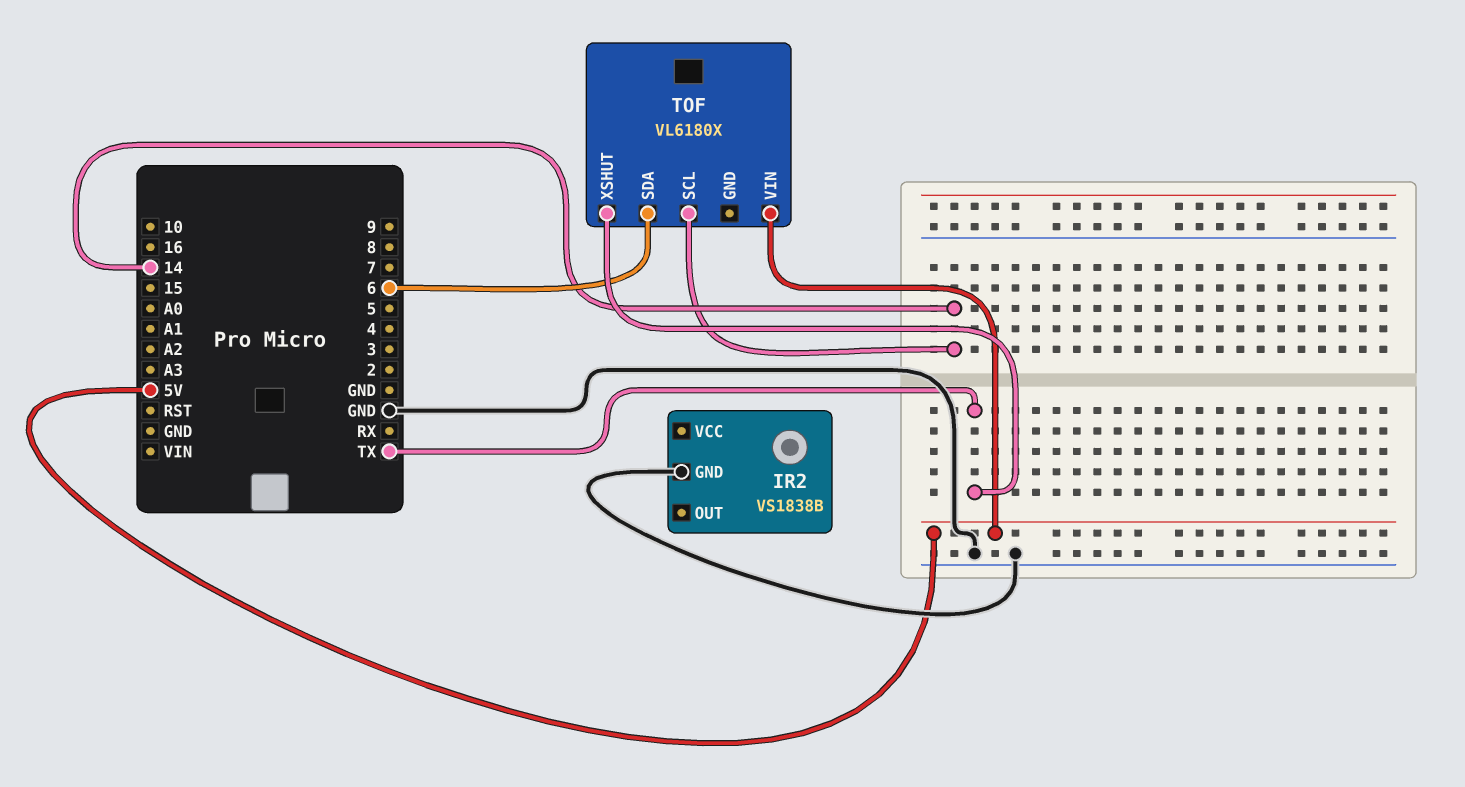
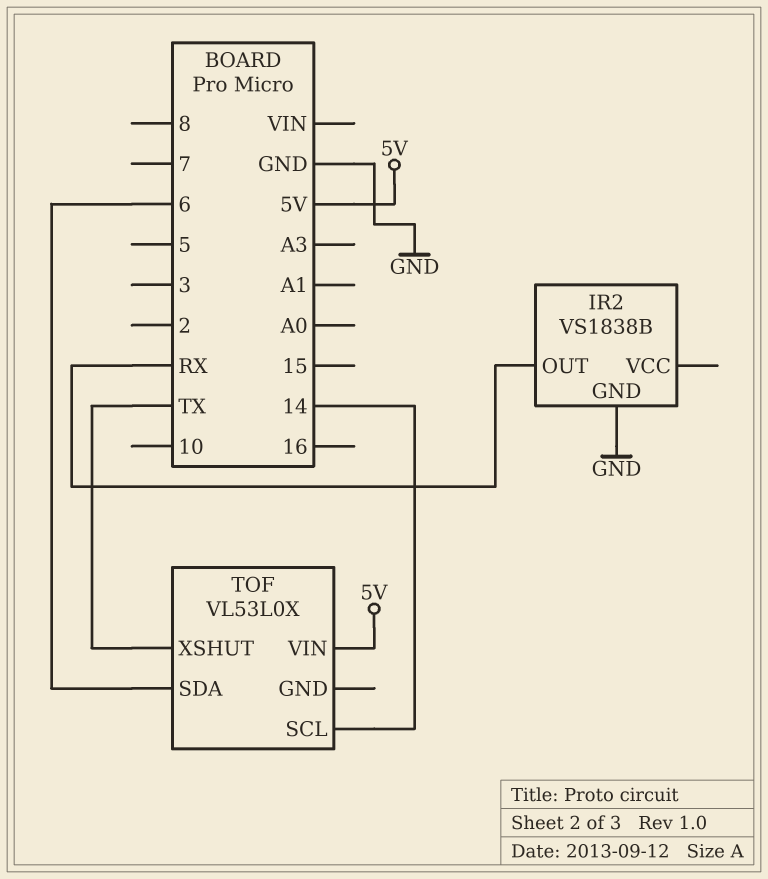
IR2 pin OUT: none -> RX
TOF: VL6180X -> VL53L0X

